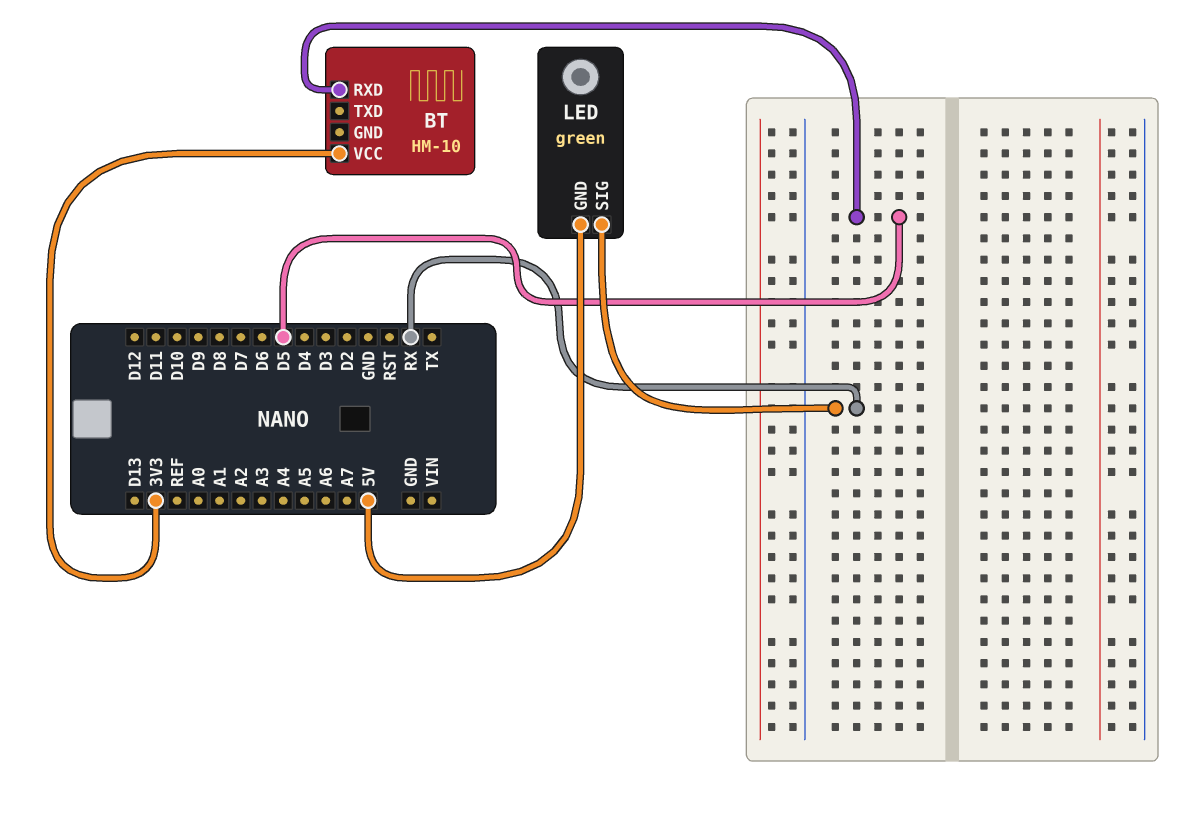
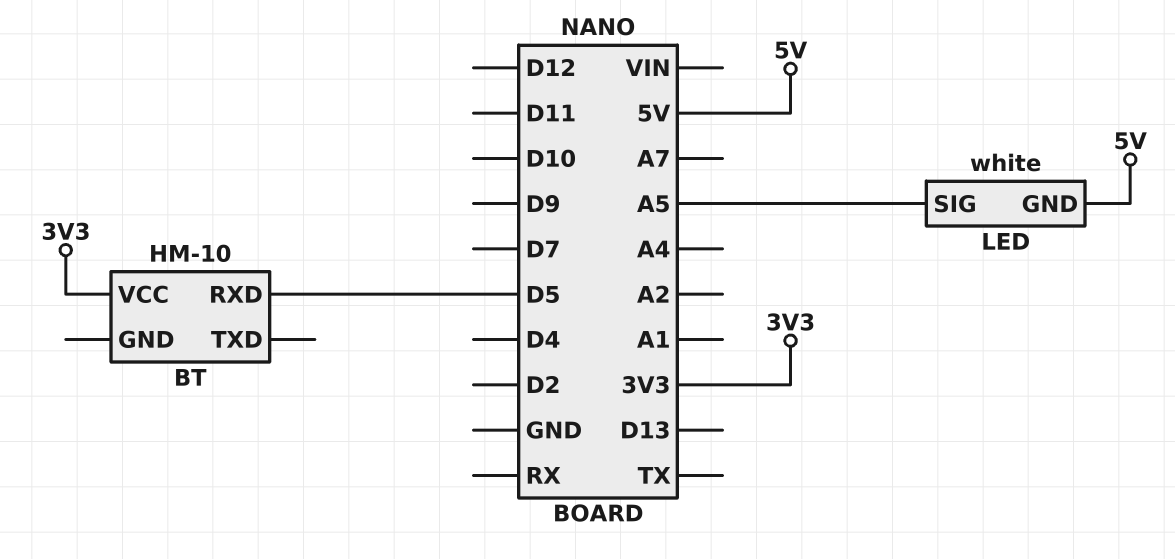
LED: green -> white
LED pin SIG: RX -> A5

